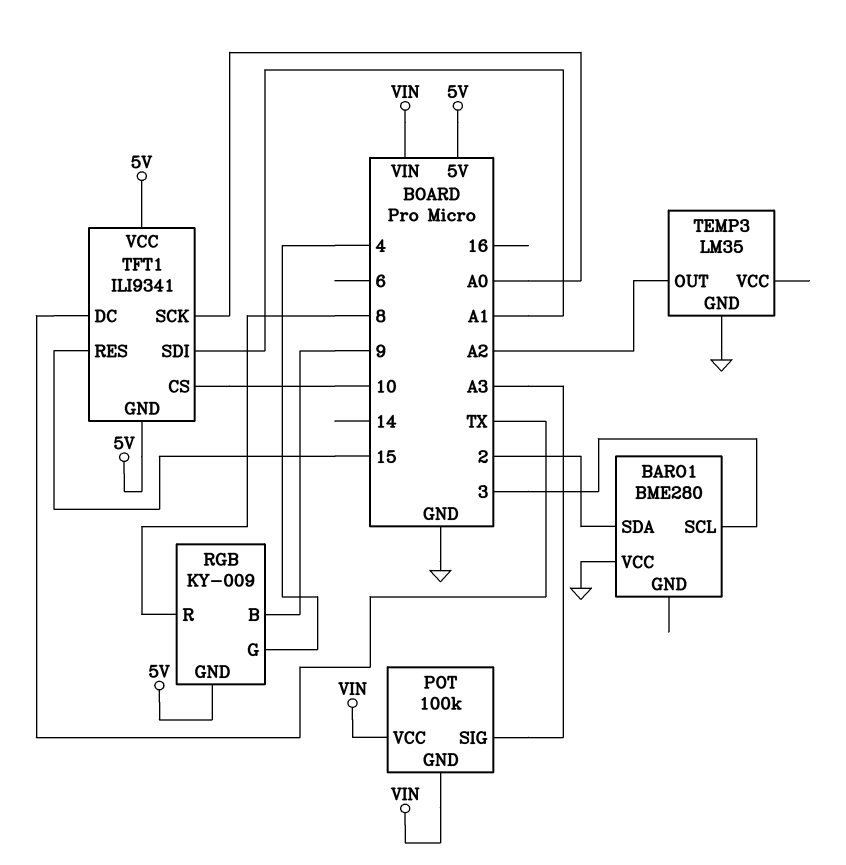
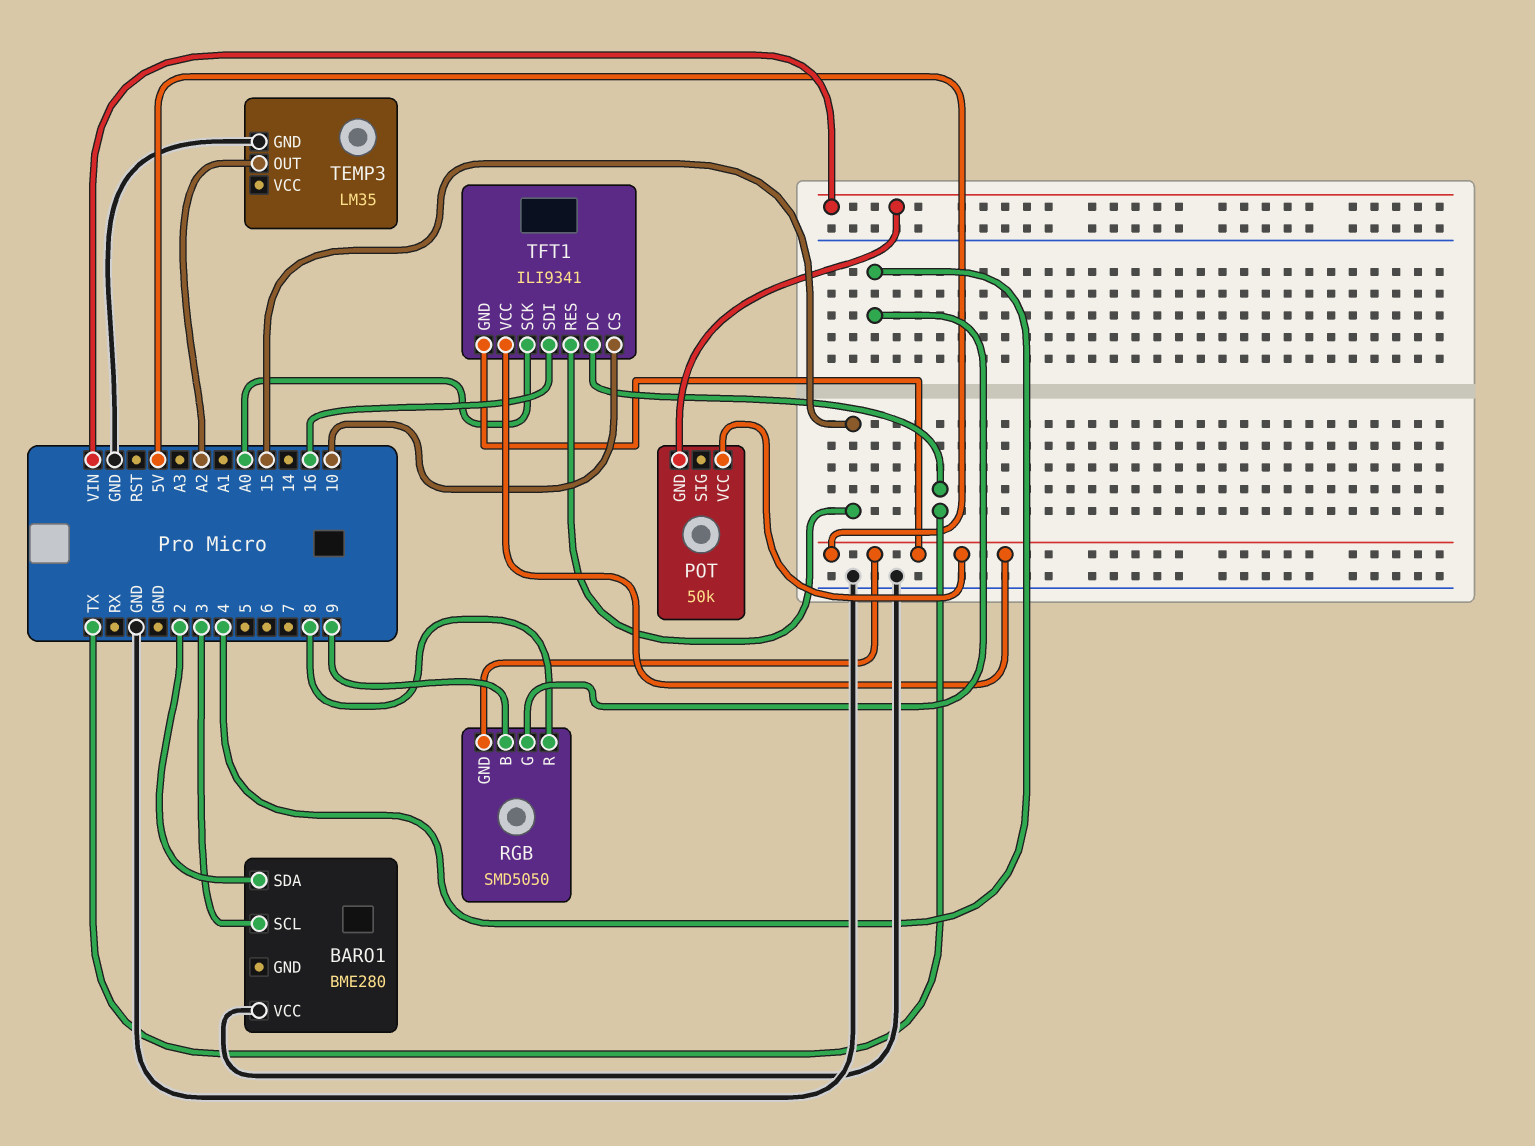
POT: 100k -> 50k
POT pin SIG: A3 -> none
POT pin VCC: VIN -> 5V
RGB: KY-009 -> SMD5050
TFT1 pin SDI: A1 -> 16

